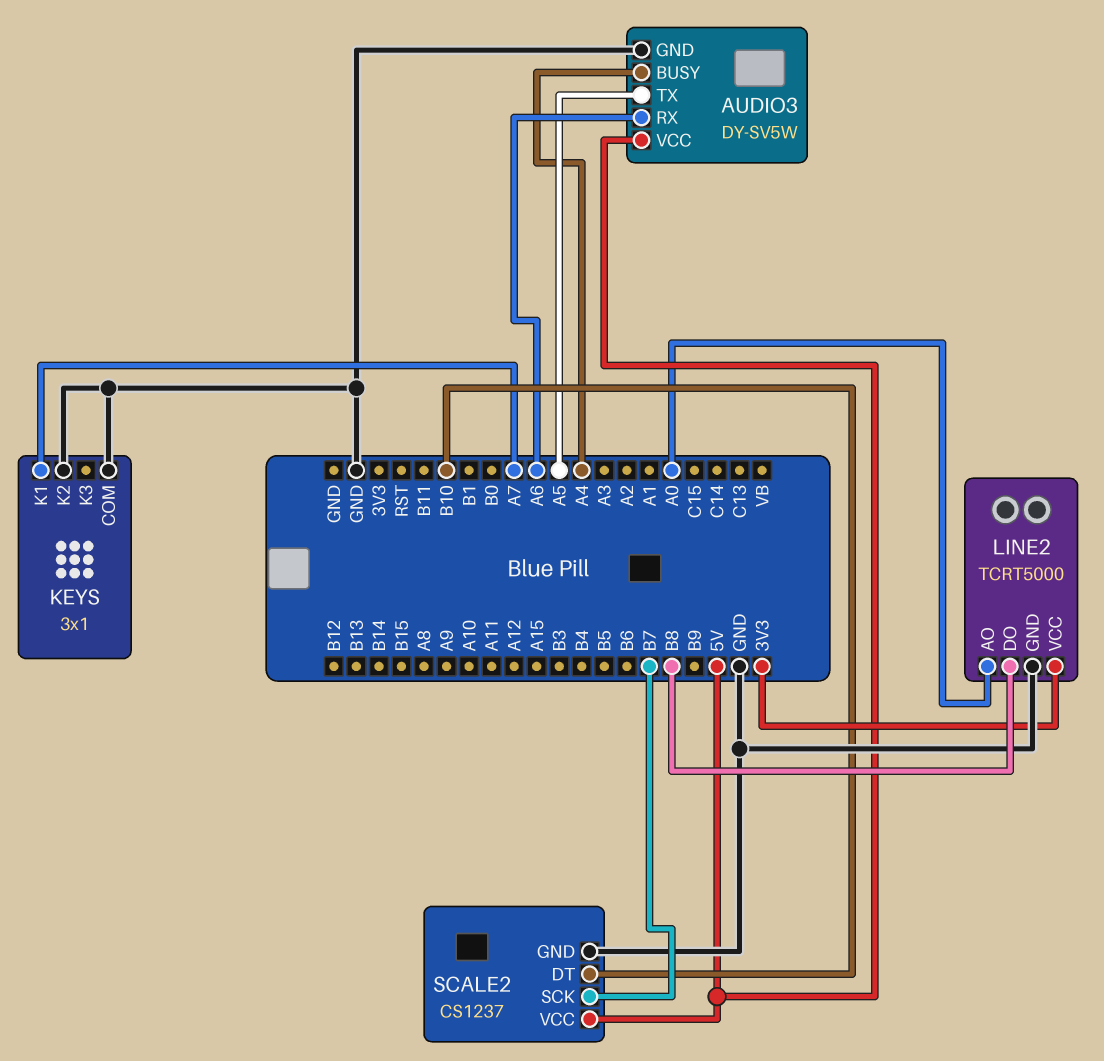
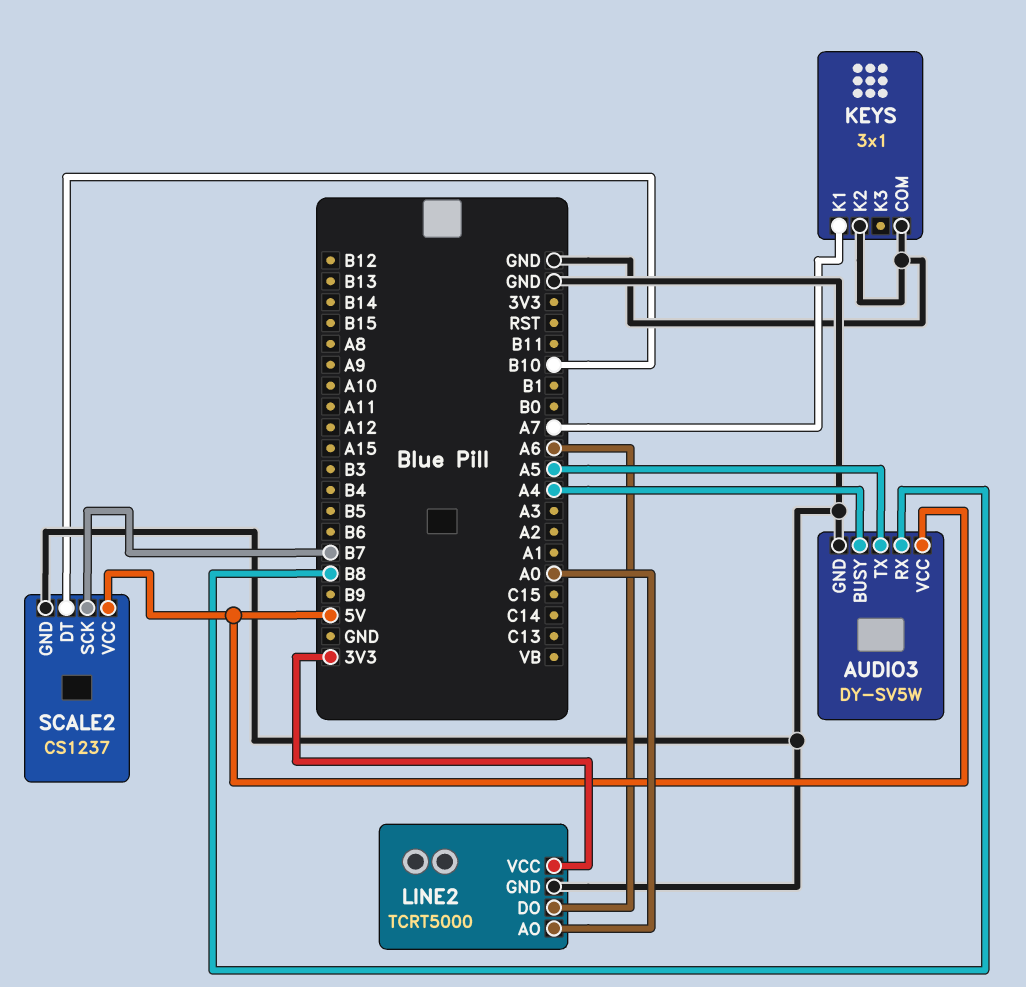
AUDIO3 pin RX: A6 -> B8
LINE2 pin DO: B8 -> A6

